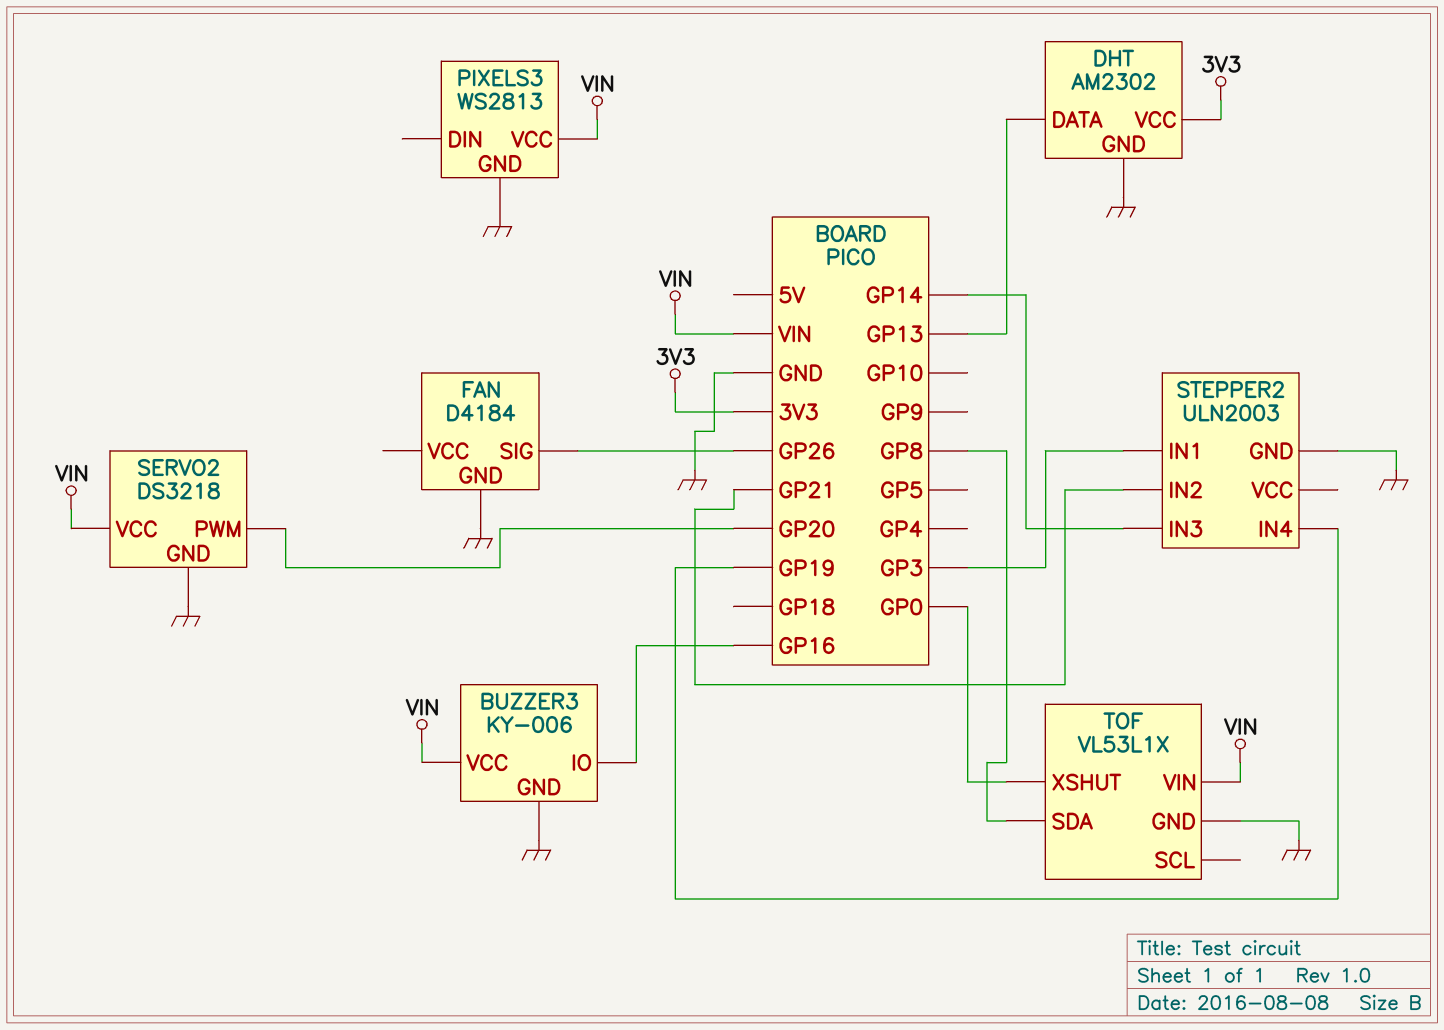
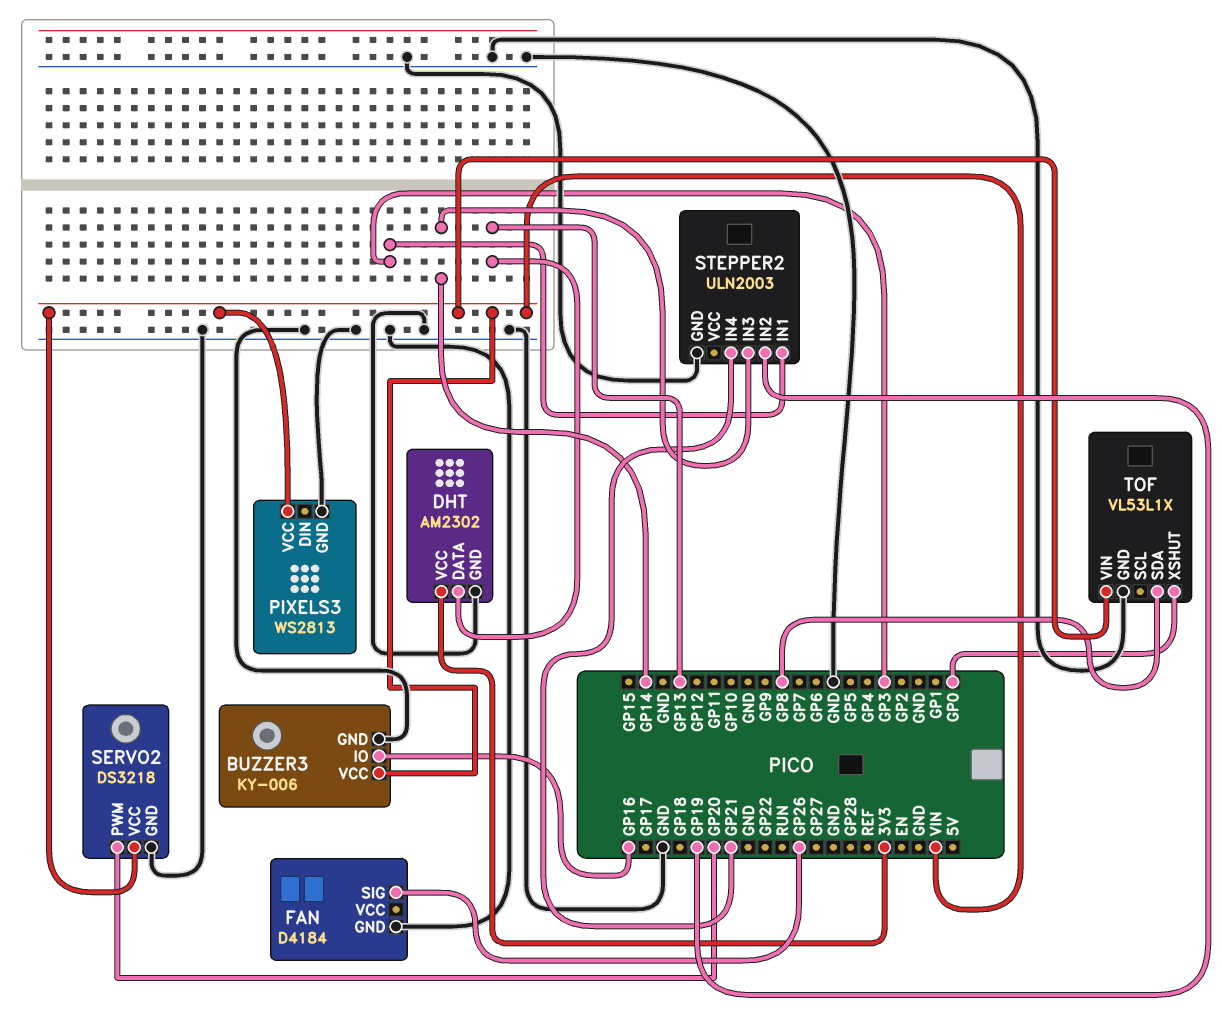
STEPPER2 pin IN2: GP21 -> GP19
STEPPER2 pin IN4: GP19 -> GP21

